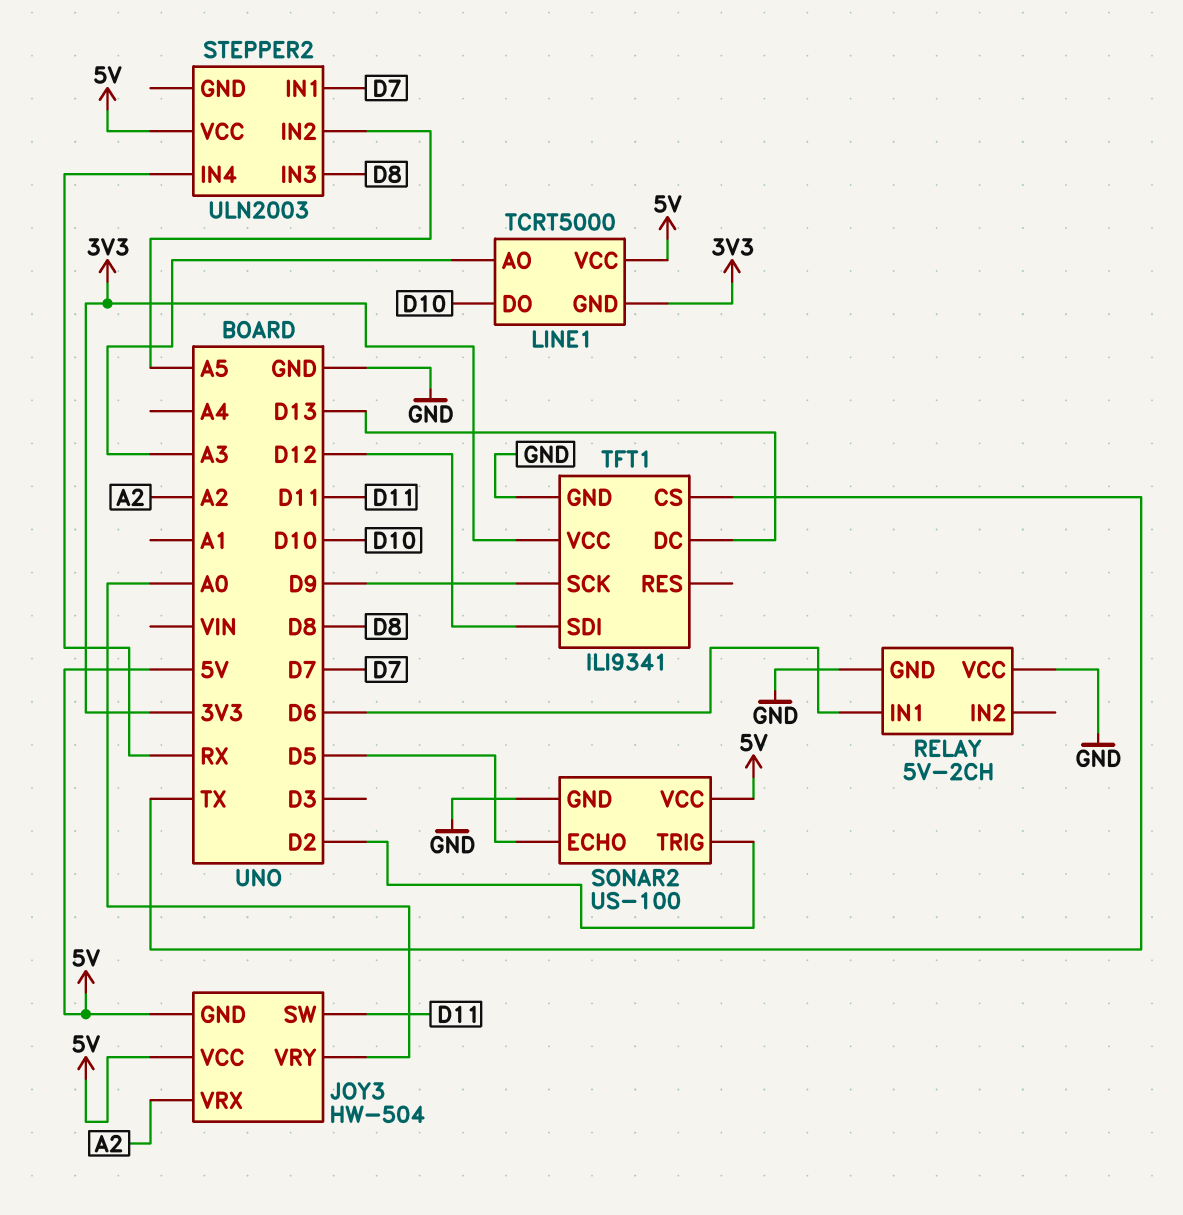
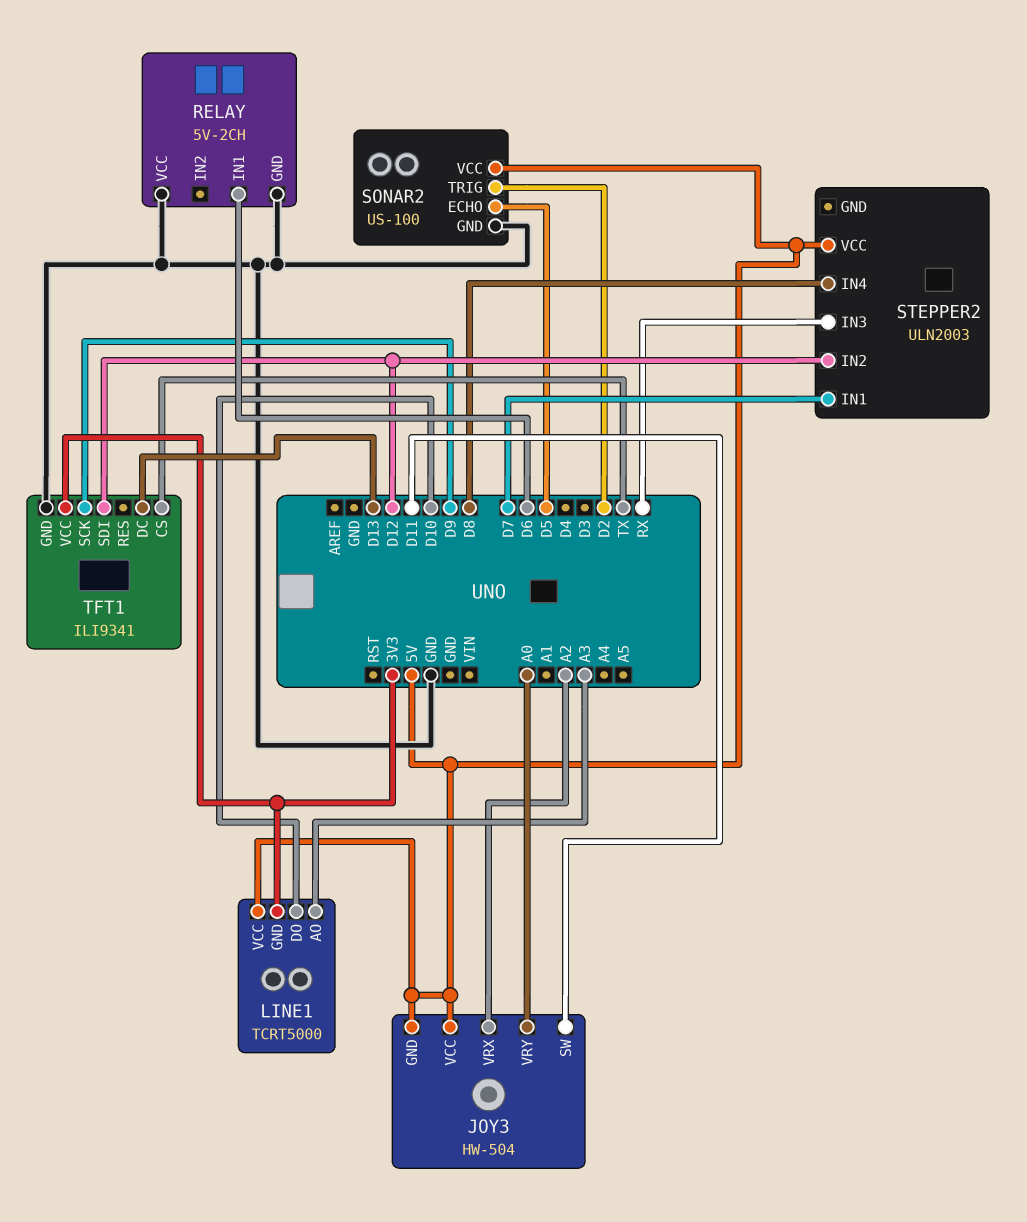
STEPPER2 pin IN2: A5 -> D12
STEPPER2 pin IN3: D8 -> RX
STEPPER2 pin IN4: RX -> D8

